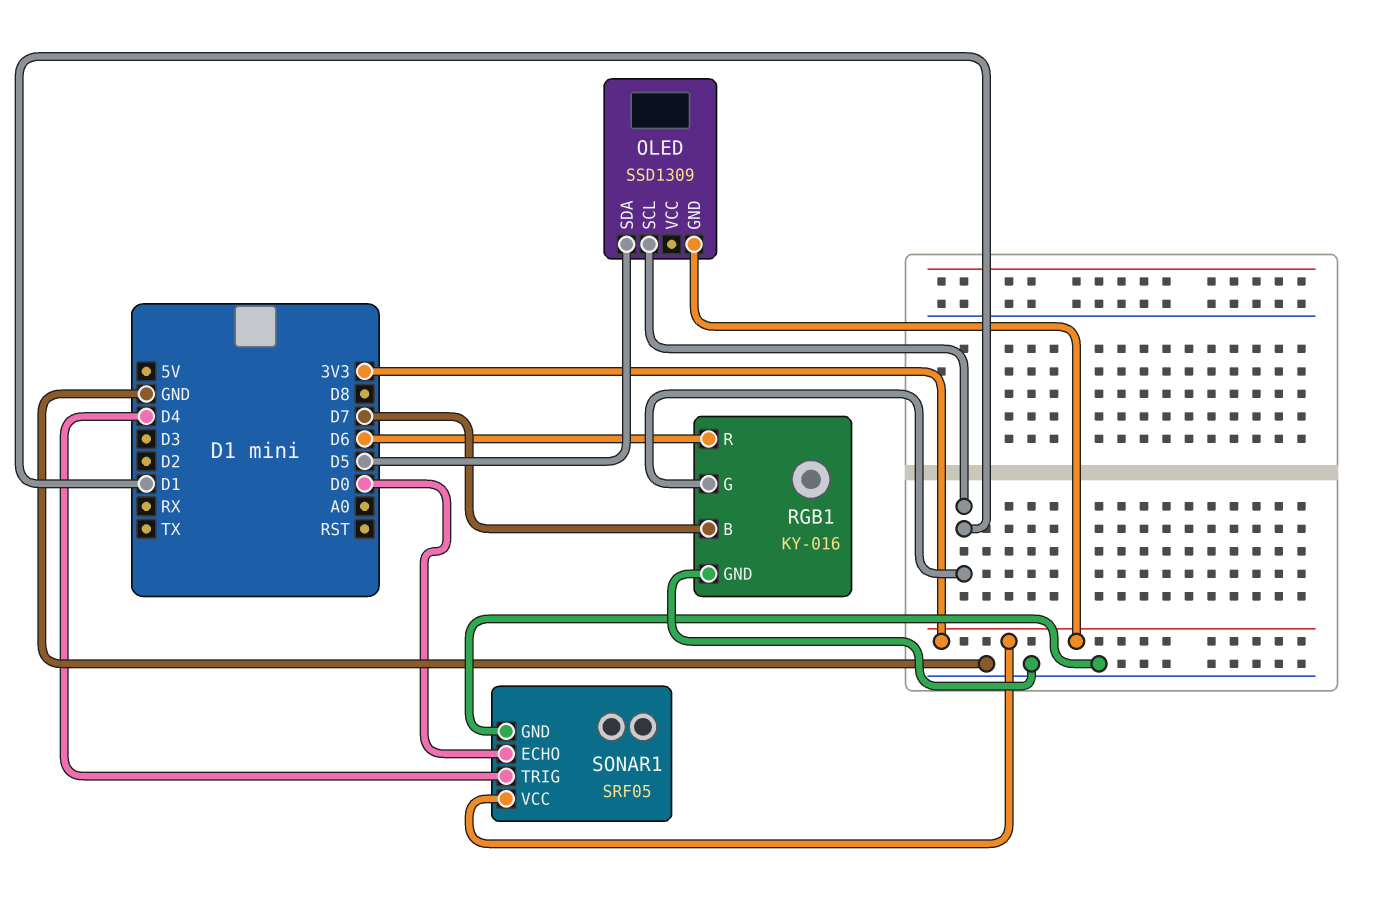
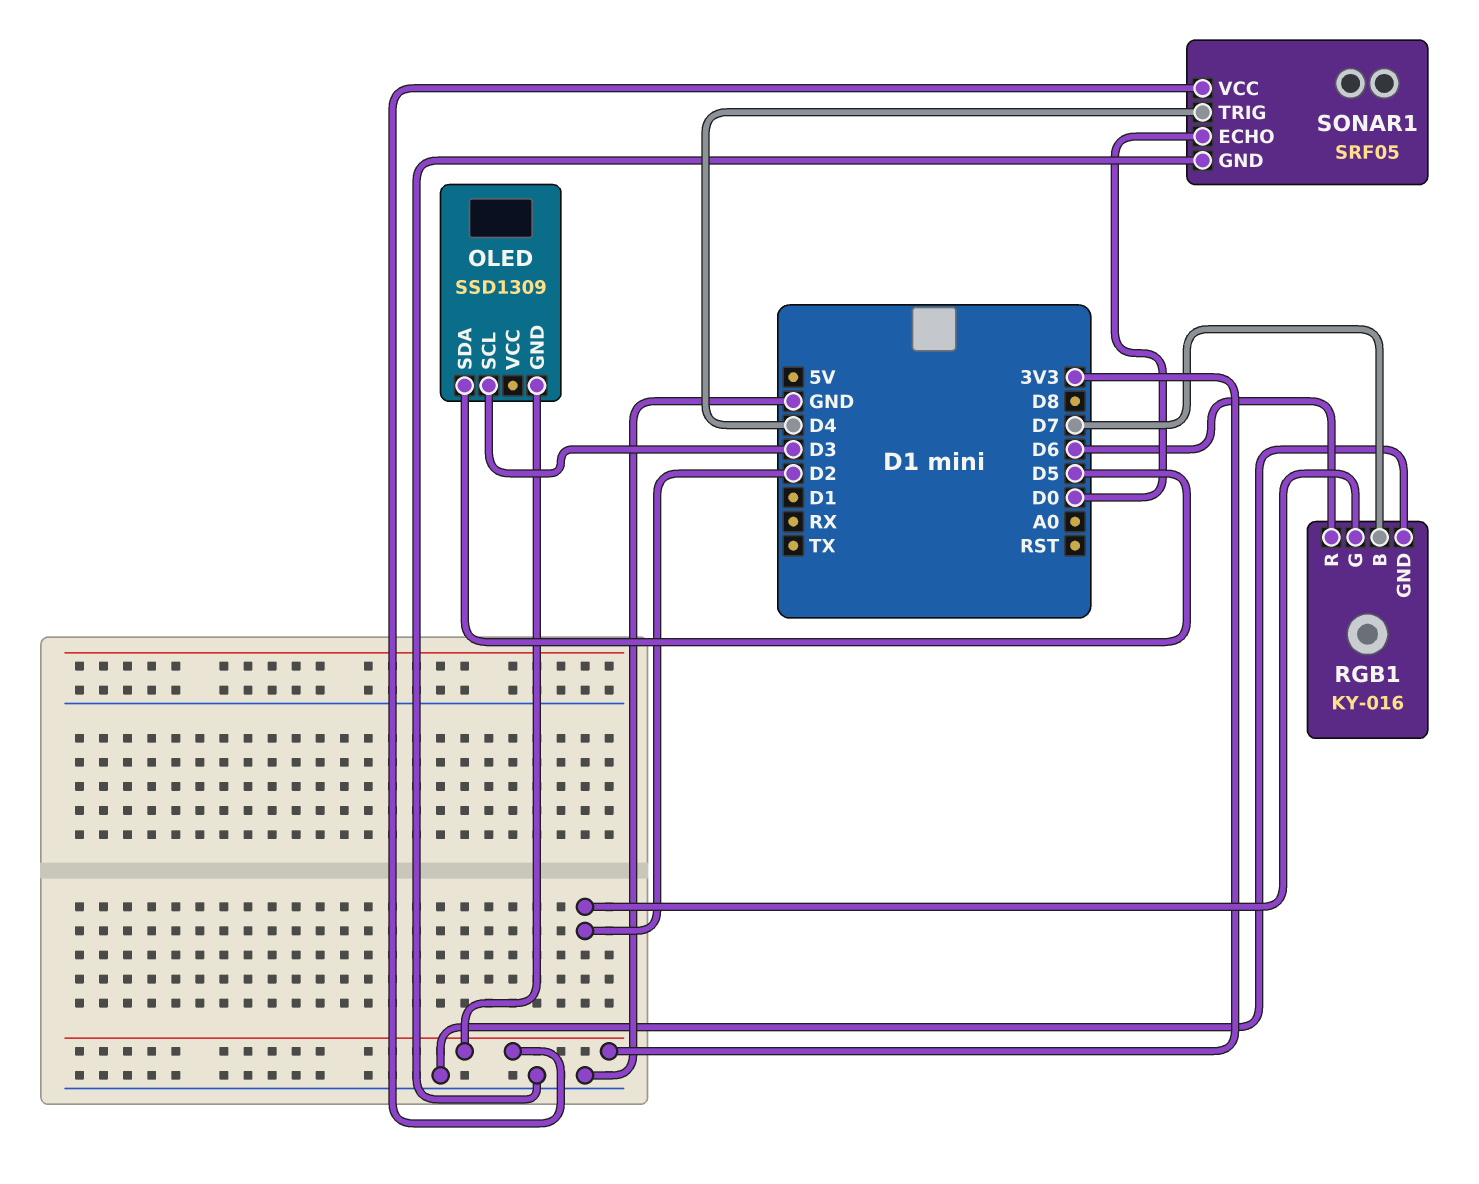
OLED pin SCL: D1 -> D3
RGB1 pin G: D1 -> D2

